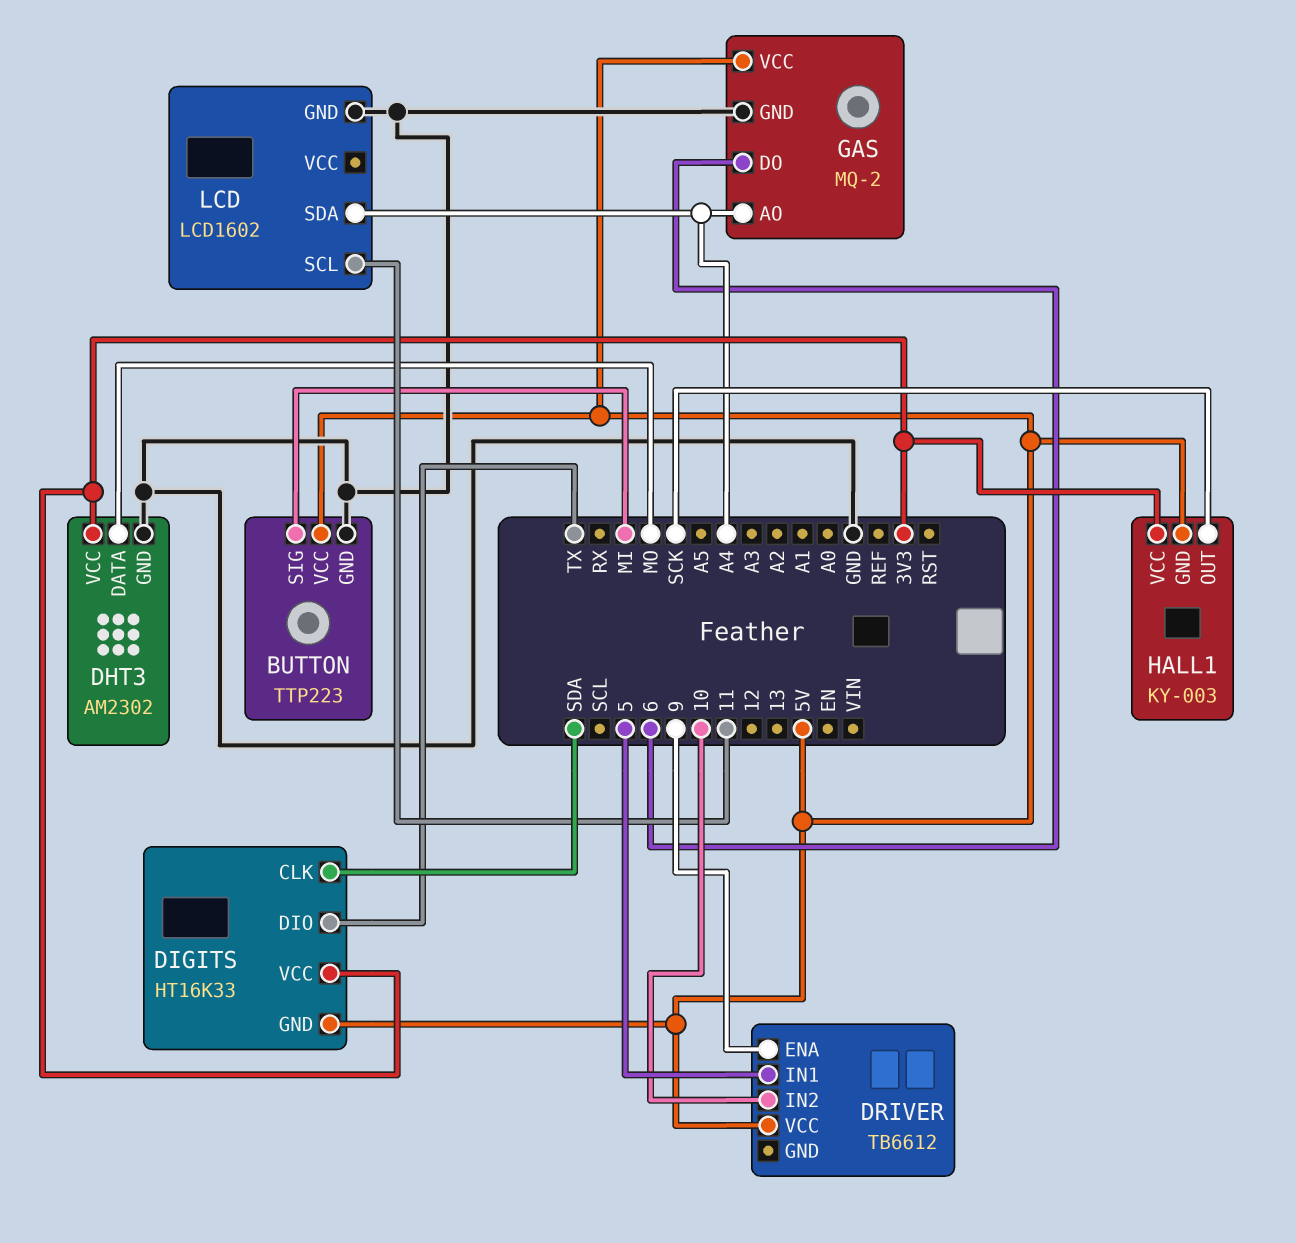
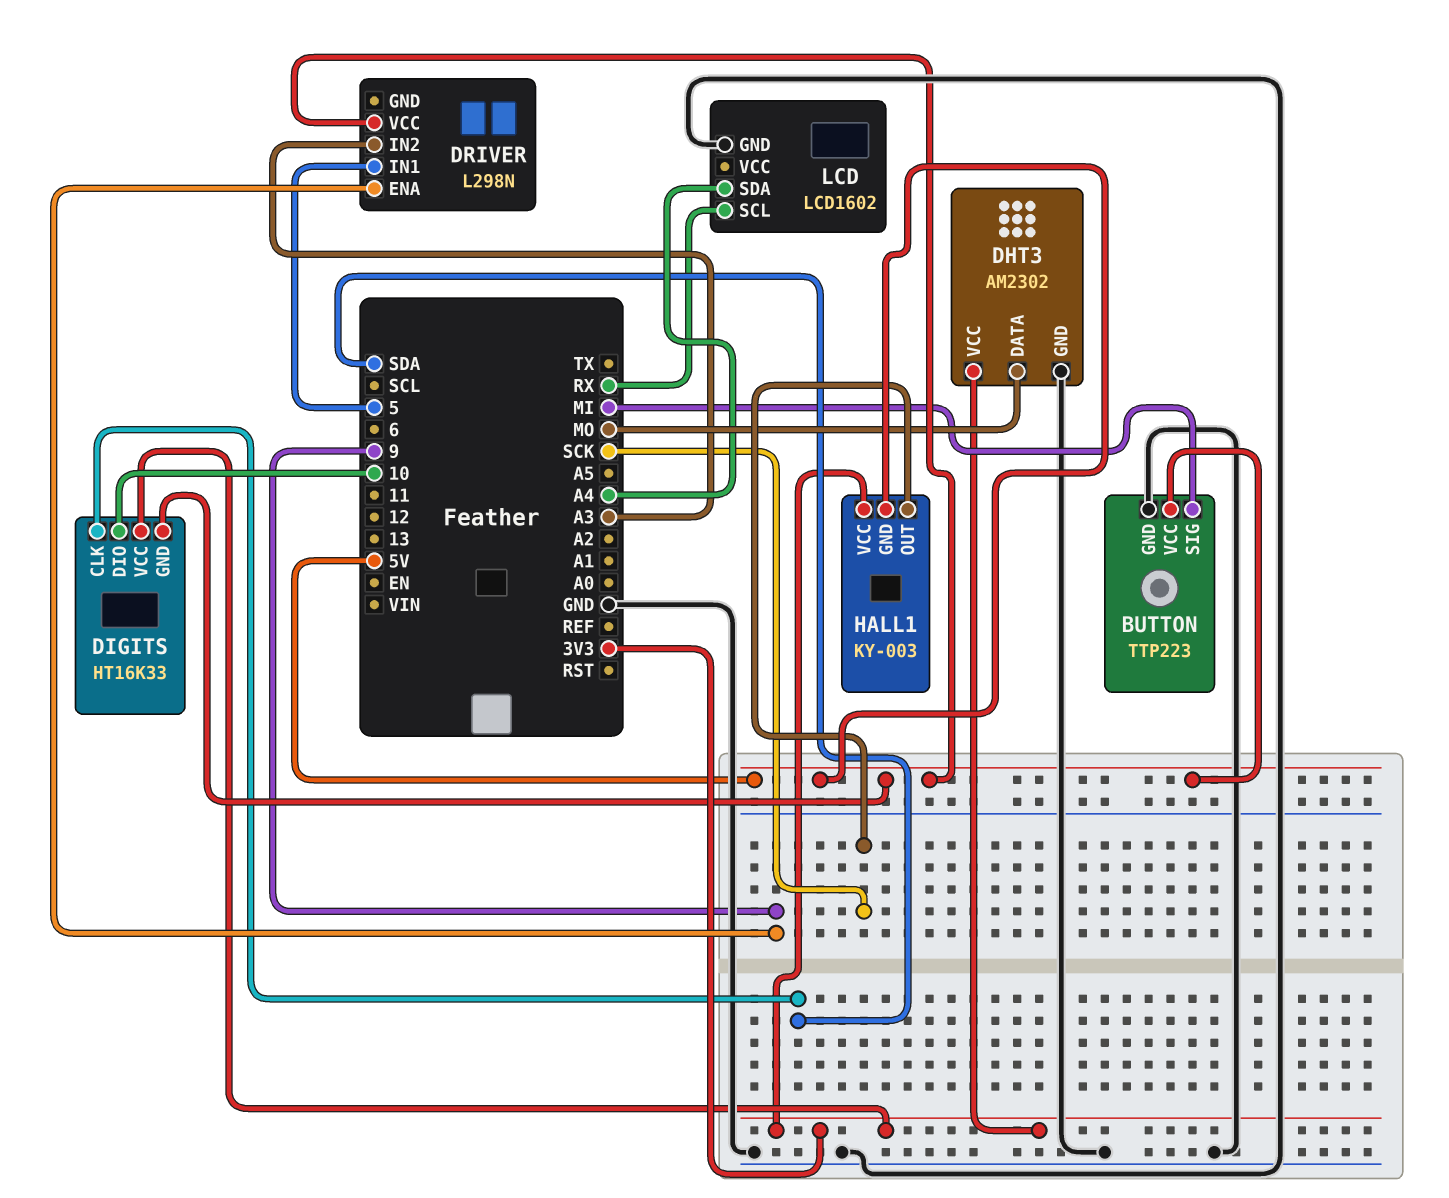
DIGITS pin DIO: TX -> 10
DRIVER: TB6612 -> L298N
DRIVER pin IN2: 10 -> A3
GAS: MQ-2 -> none
GAS pin AO: A4 -> none
GAS pin DO: 6 -> none
GAS pin GND: GND -> none
GAS pin VCC: 5V -> none
LCD pin SCL: 11 -> RX

